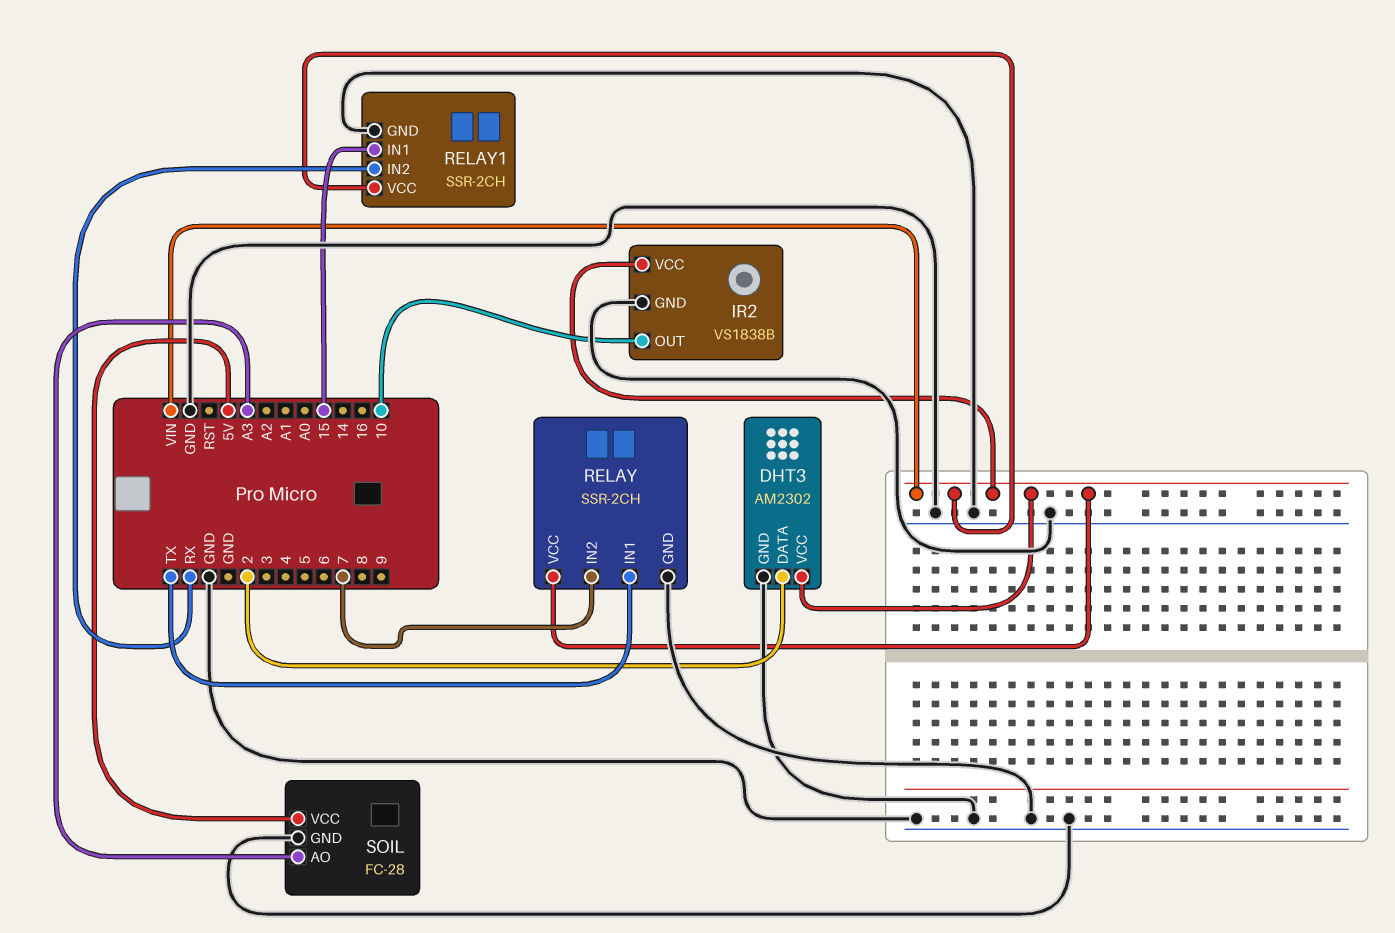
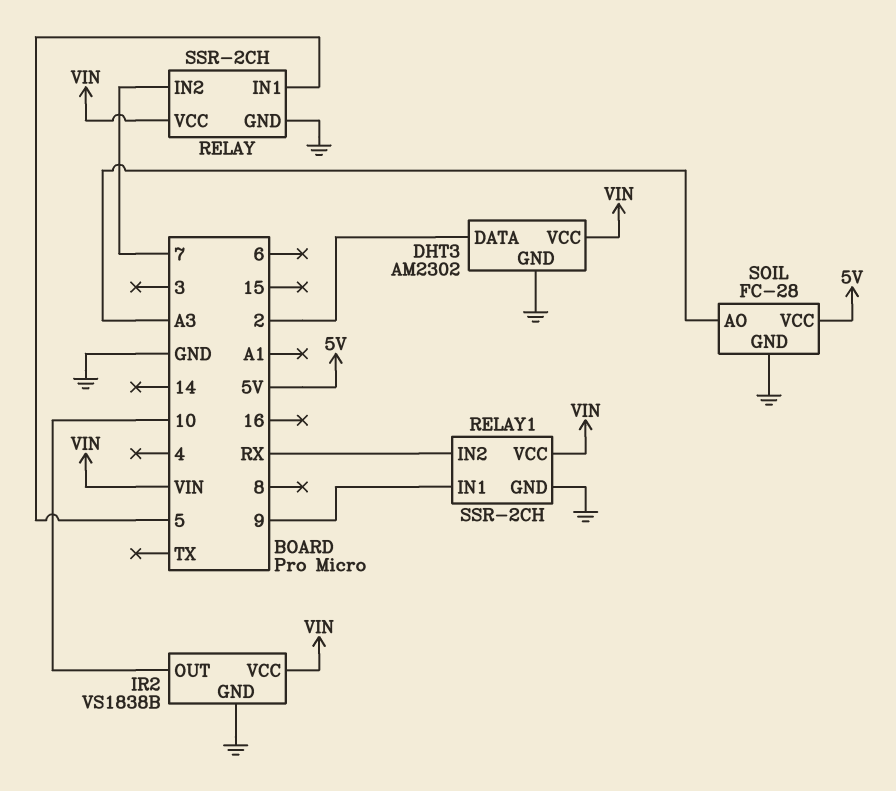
RELAY pin IN1: TX -> 5
RELAY1 pin IN1: 15 -> 9

